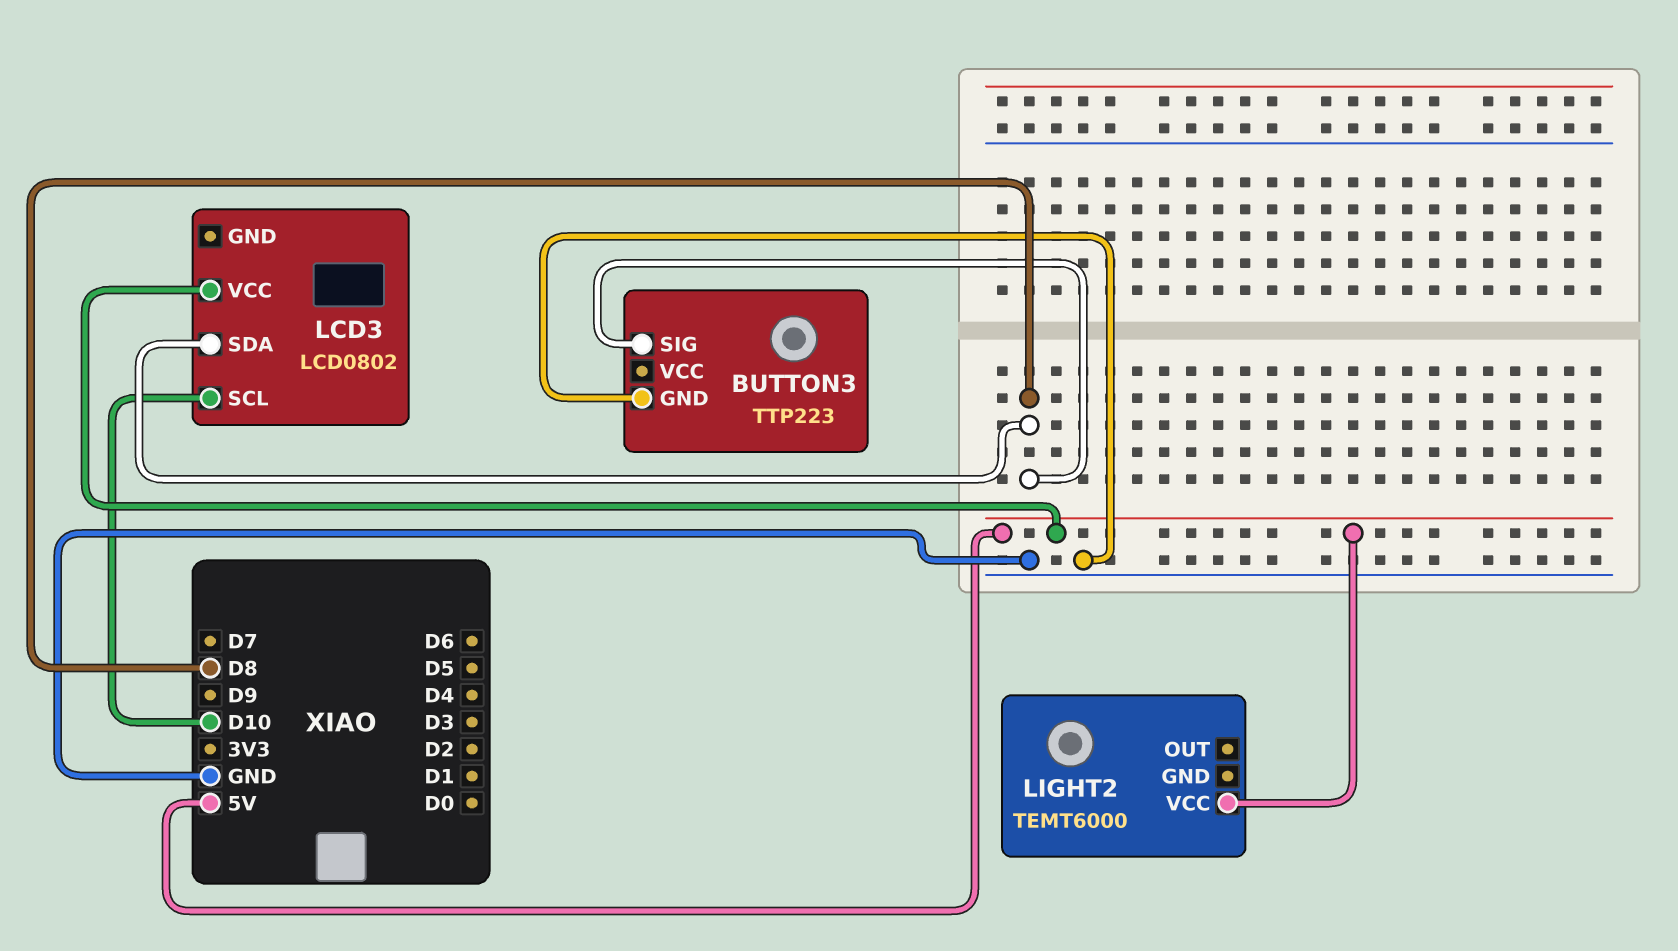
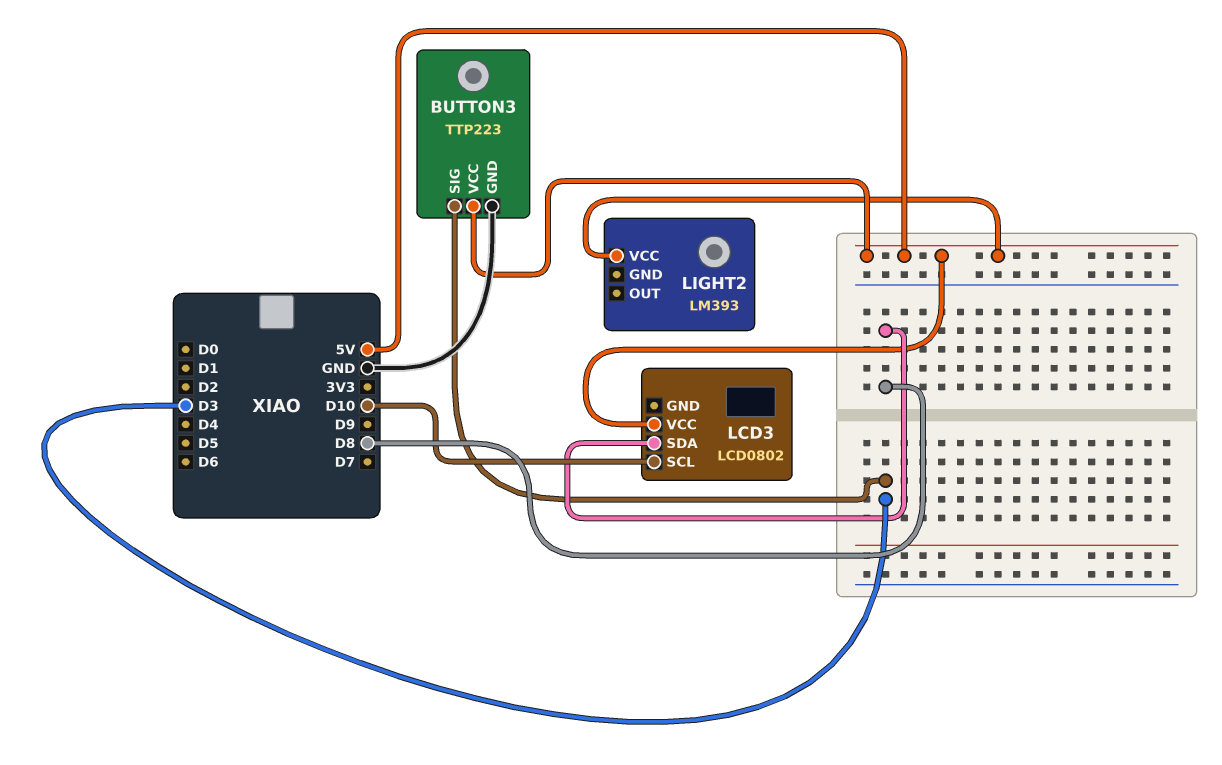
BUTTON3 pin SIG: D8 -> D3
BUTTON3 pin VCC: none -> 5V
LIGHT2: TEMT6000 -> LM393

